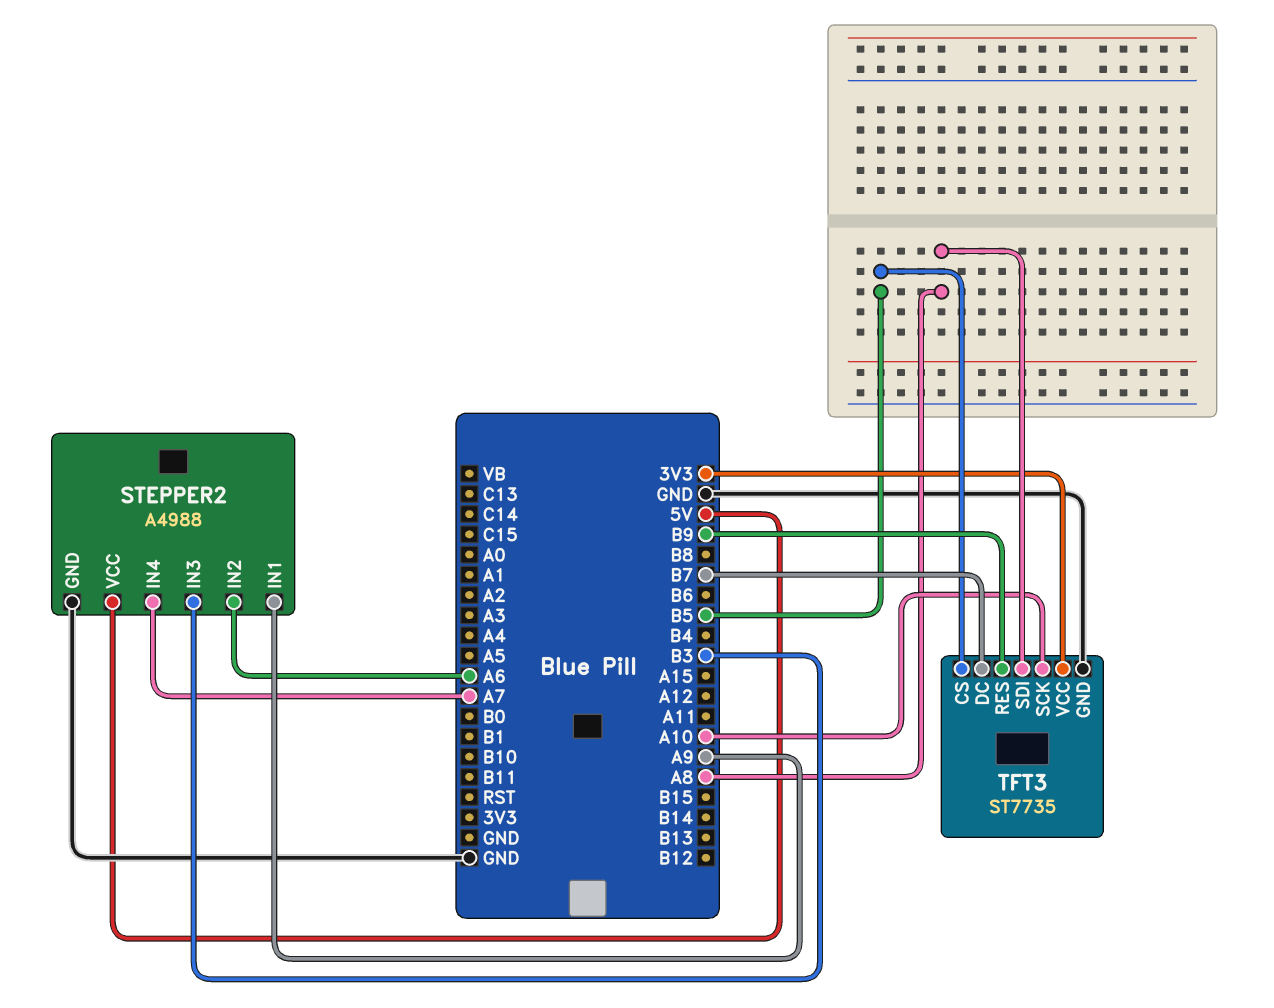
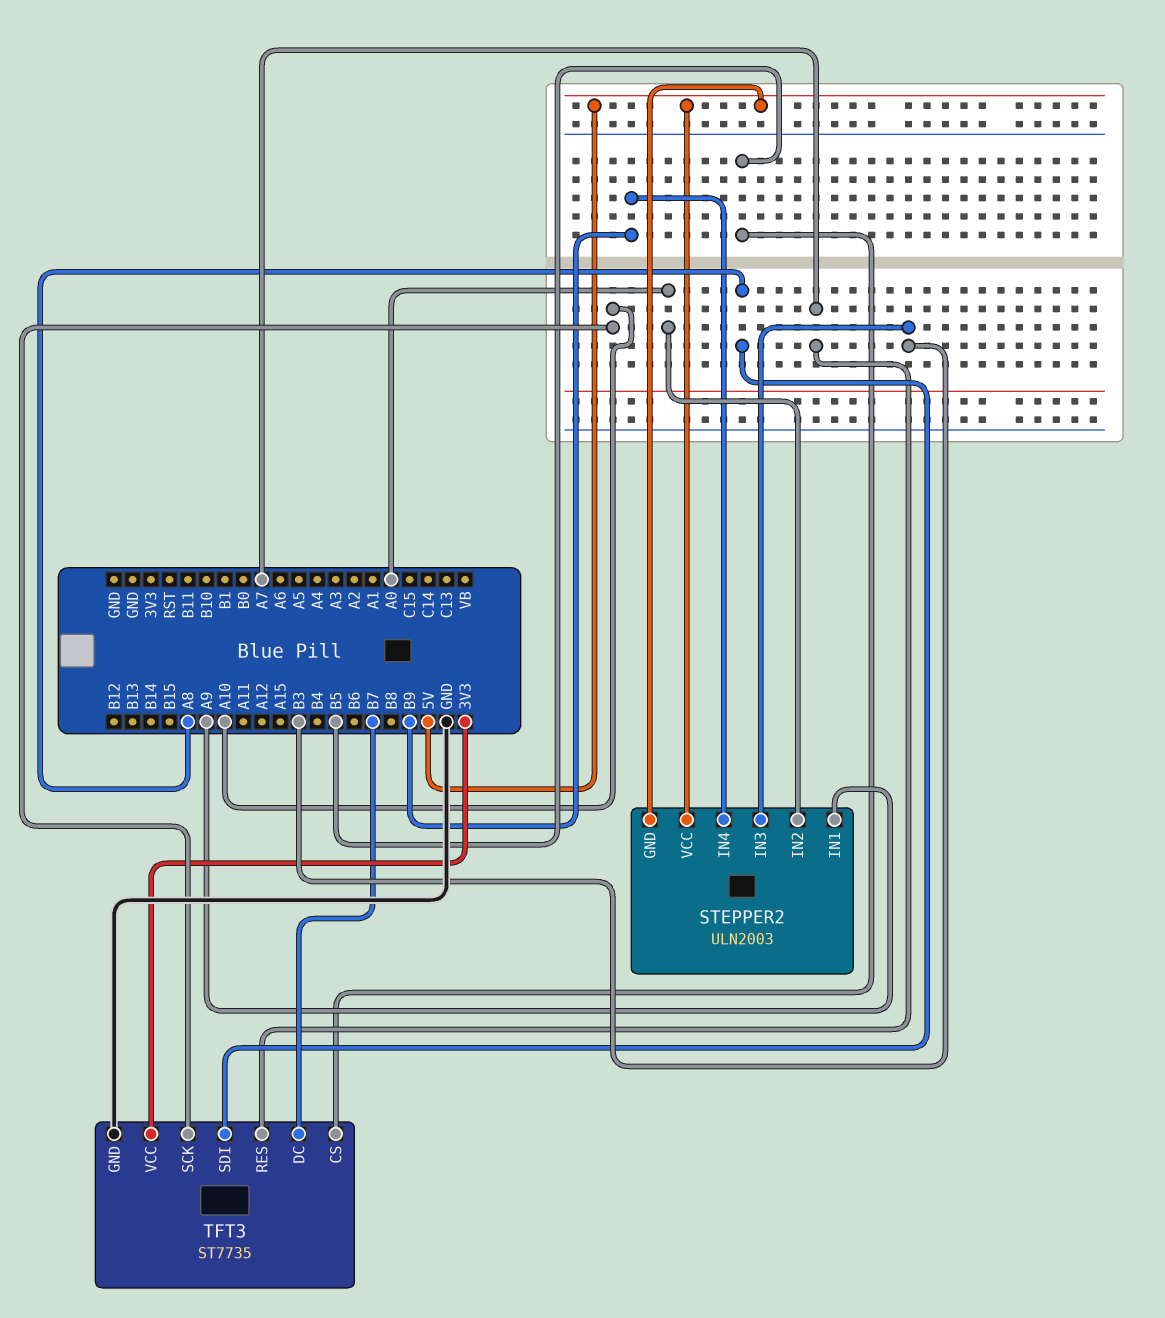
STEPPER2: A4988 -> ULN2003
STEPPER2 pin GND: GND -> 5V
STEPPER2 pin IN2: A6 -> A0
STEPPER2 pin IN4: A7 -> B9
TFT3 pin RES: B9 -> A7

